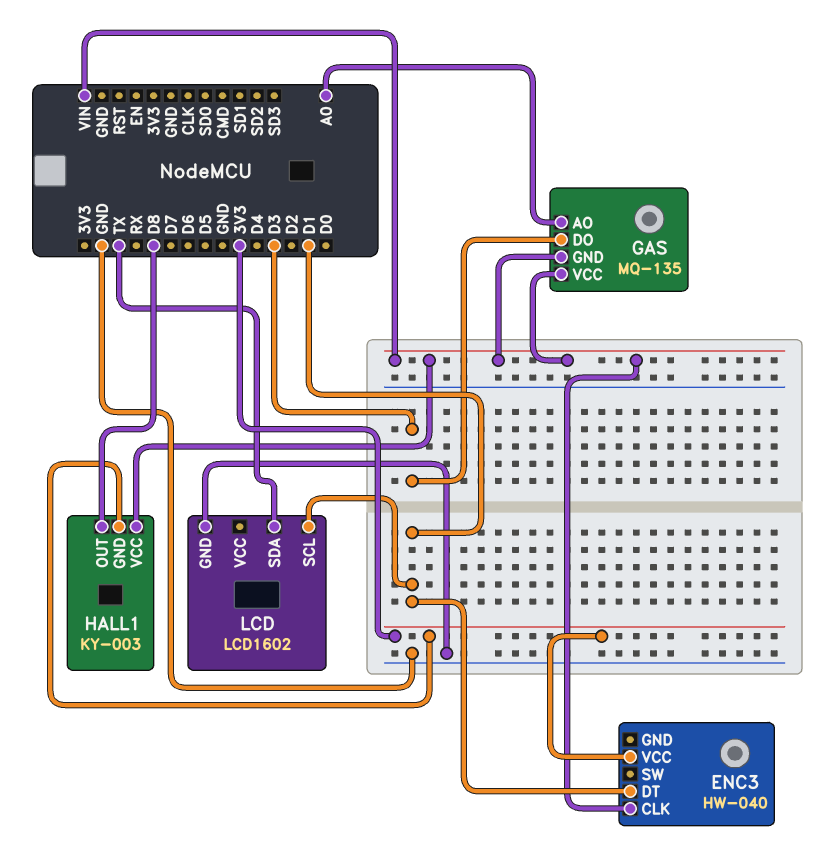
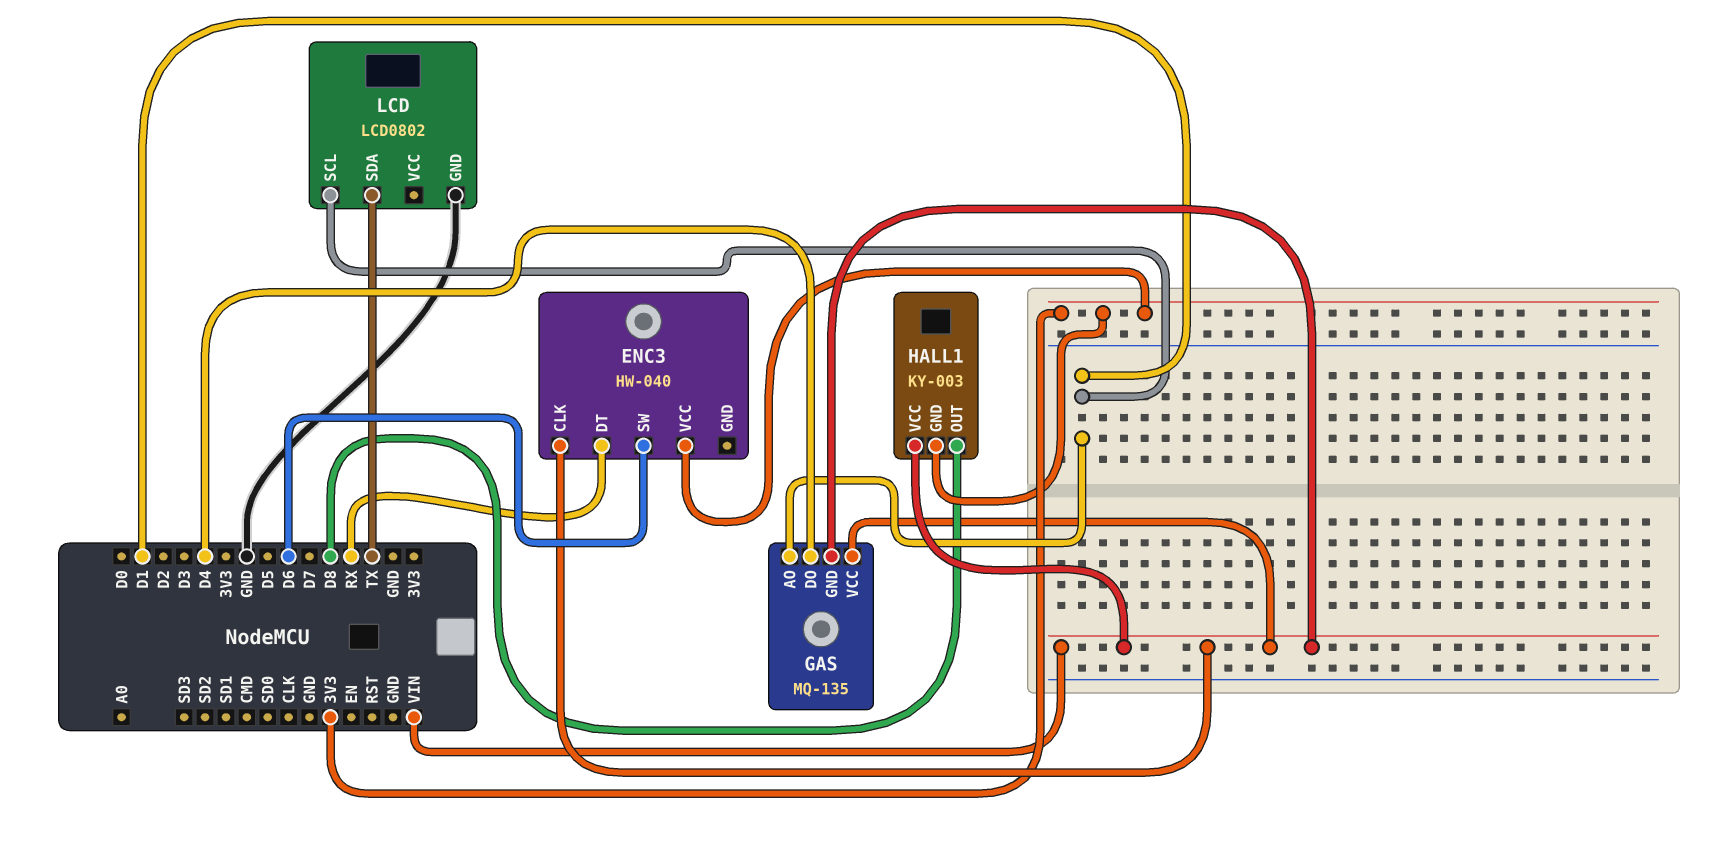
ENC3 pin DT: D1 -> RX
ENC3 pin SW: none -> D6
GAS pin AO: A0 -> D1
GAS pin DO: D3 -> D4
LCD: LCD1602 -> LCD0802

